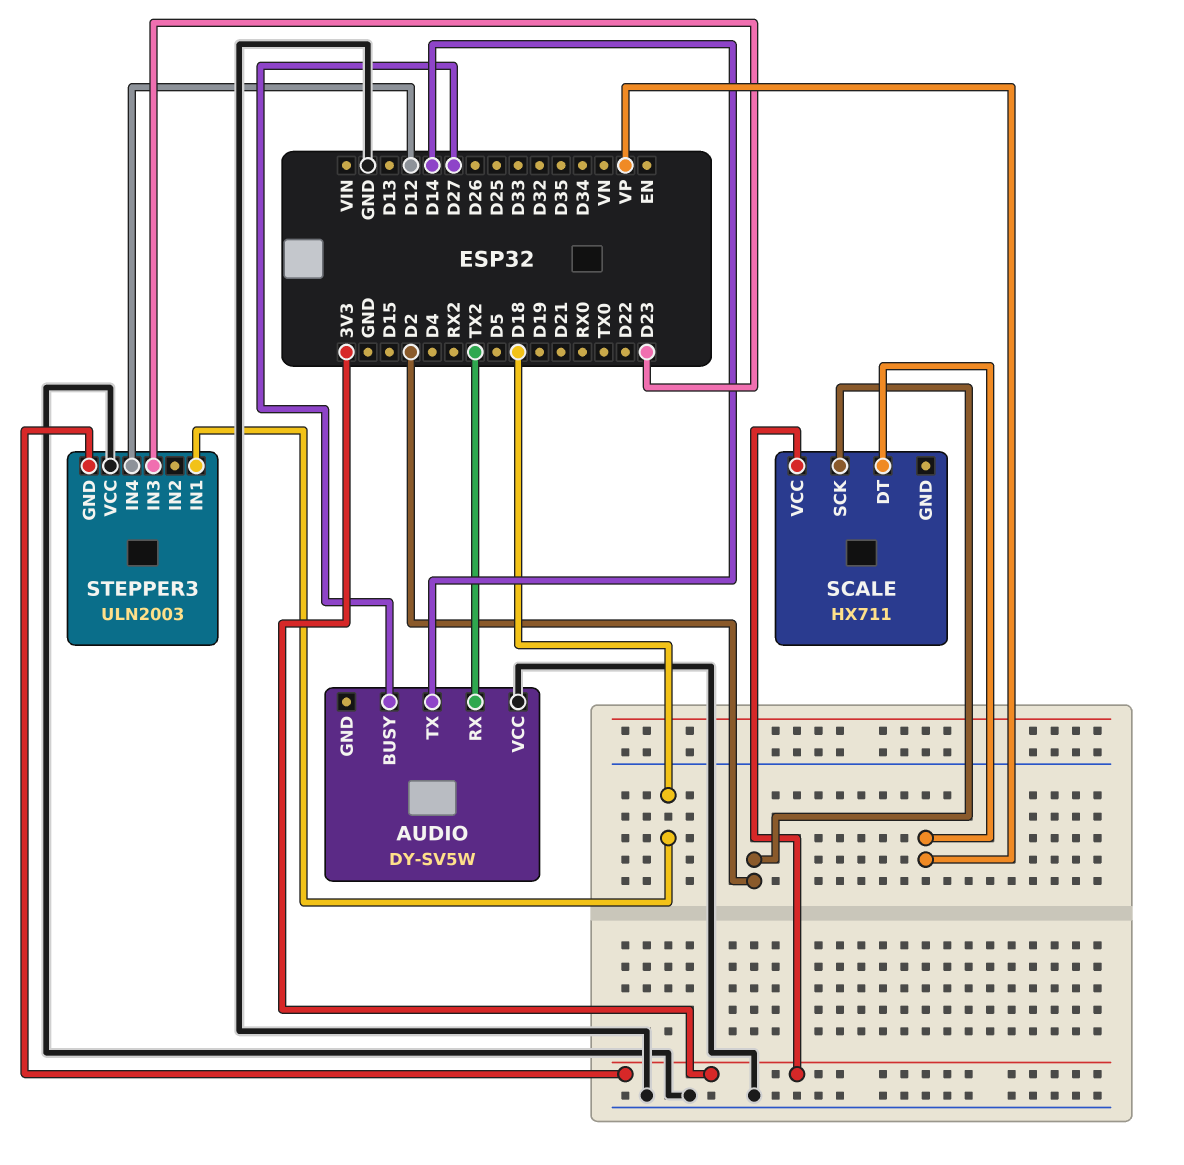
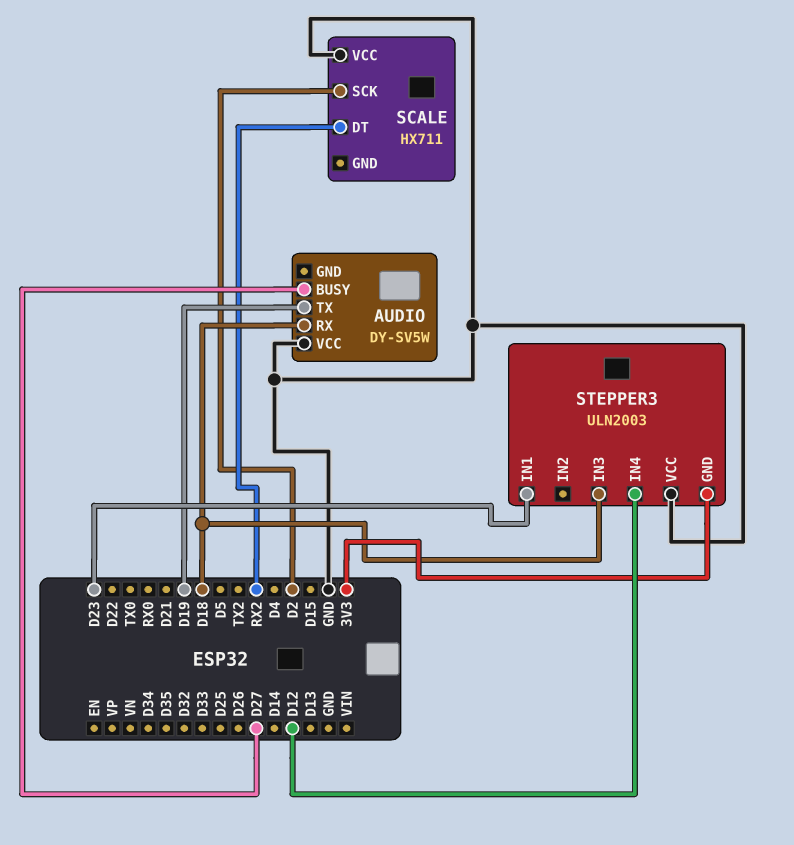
AUDIO pin RX: TX2 -> D18
AUDIO pin TX: D14 -> D19
SCALE pin DT: VP -> RX2
SCALE pin VCC: 3V3 -> GND
STEPPER3 pin IN1: D18 -> D23
STEPPER3 pin IN3: D23 -> D18

